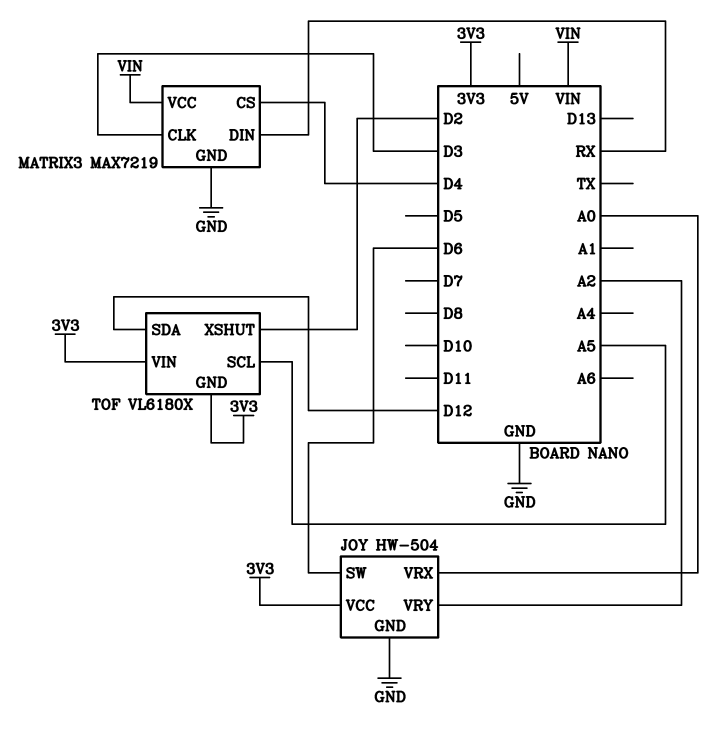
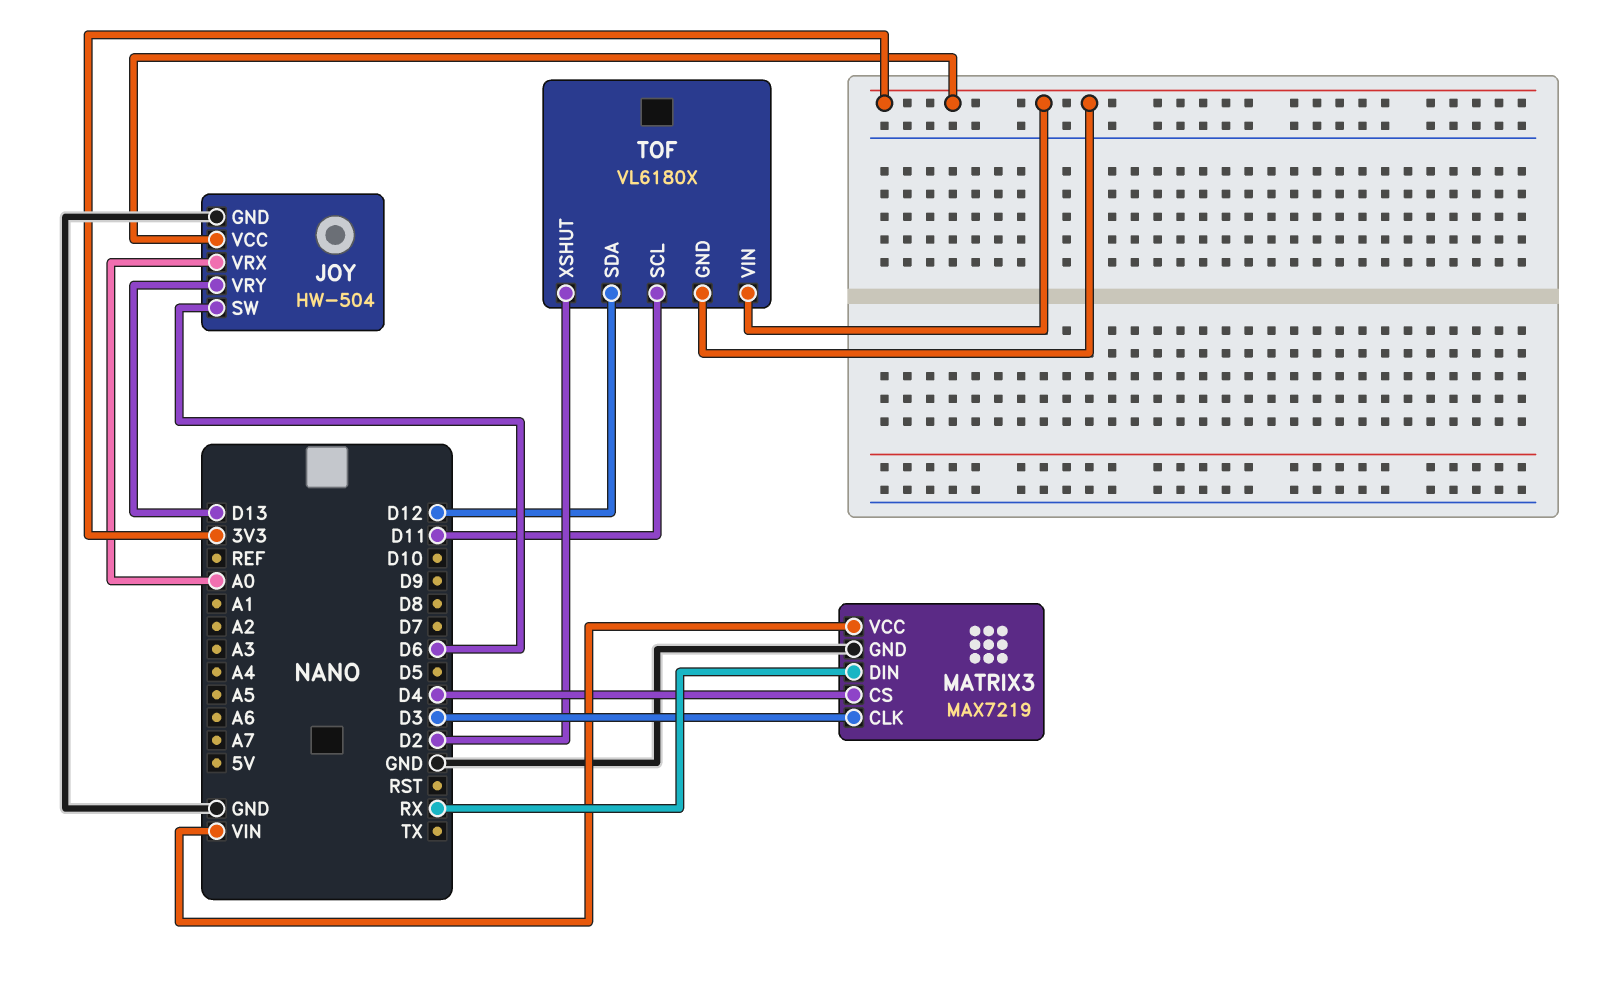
JOY pin VRY: A2 -> D13
TOF pin SCL: A5 -> D11

